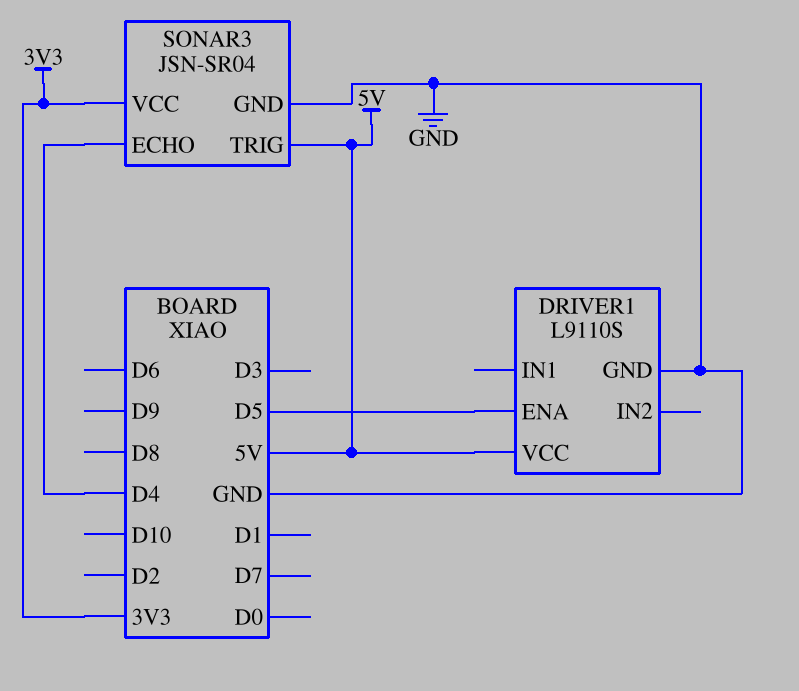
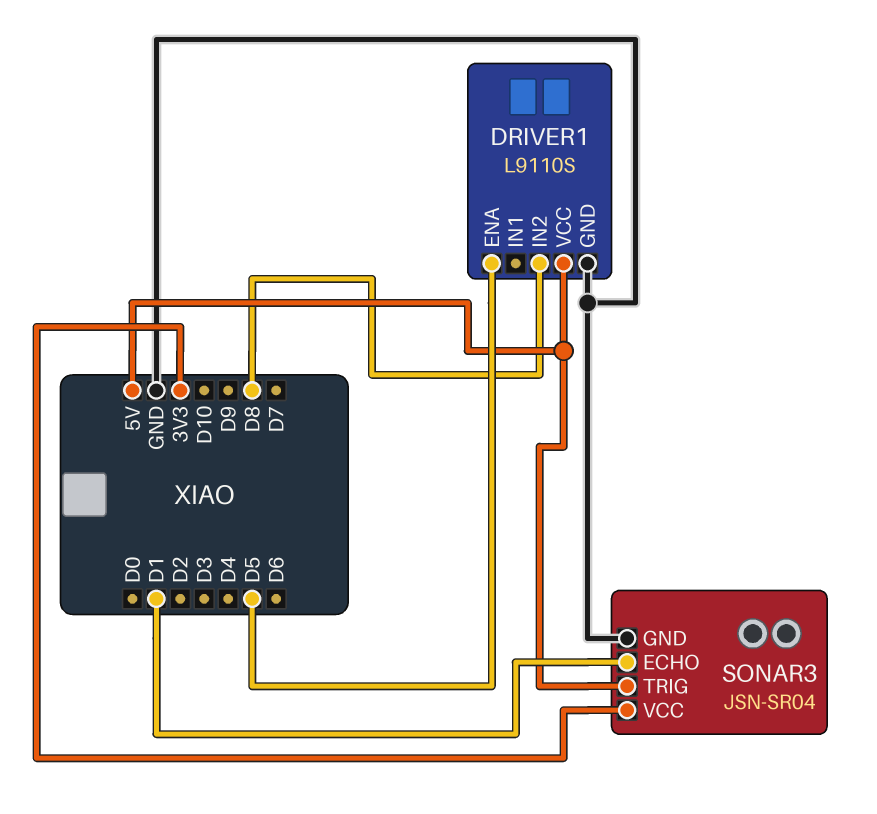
DRIVER1 pin IN2: none -> D8
SONAR3 pin ECHO: D4 -> D1

